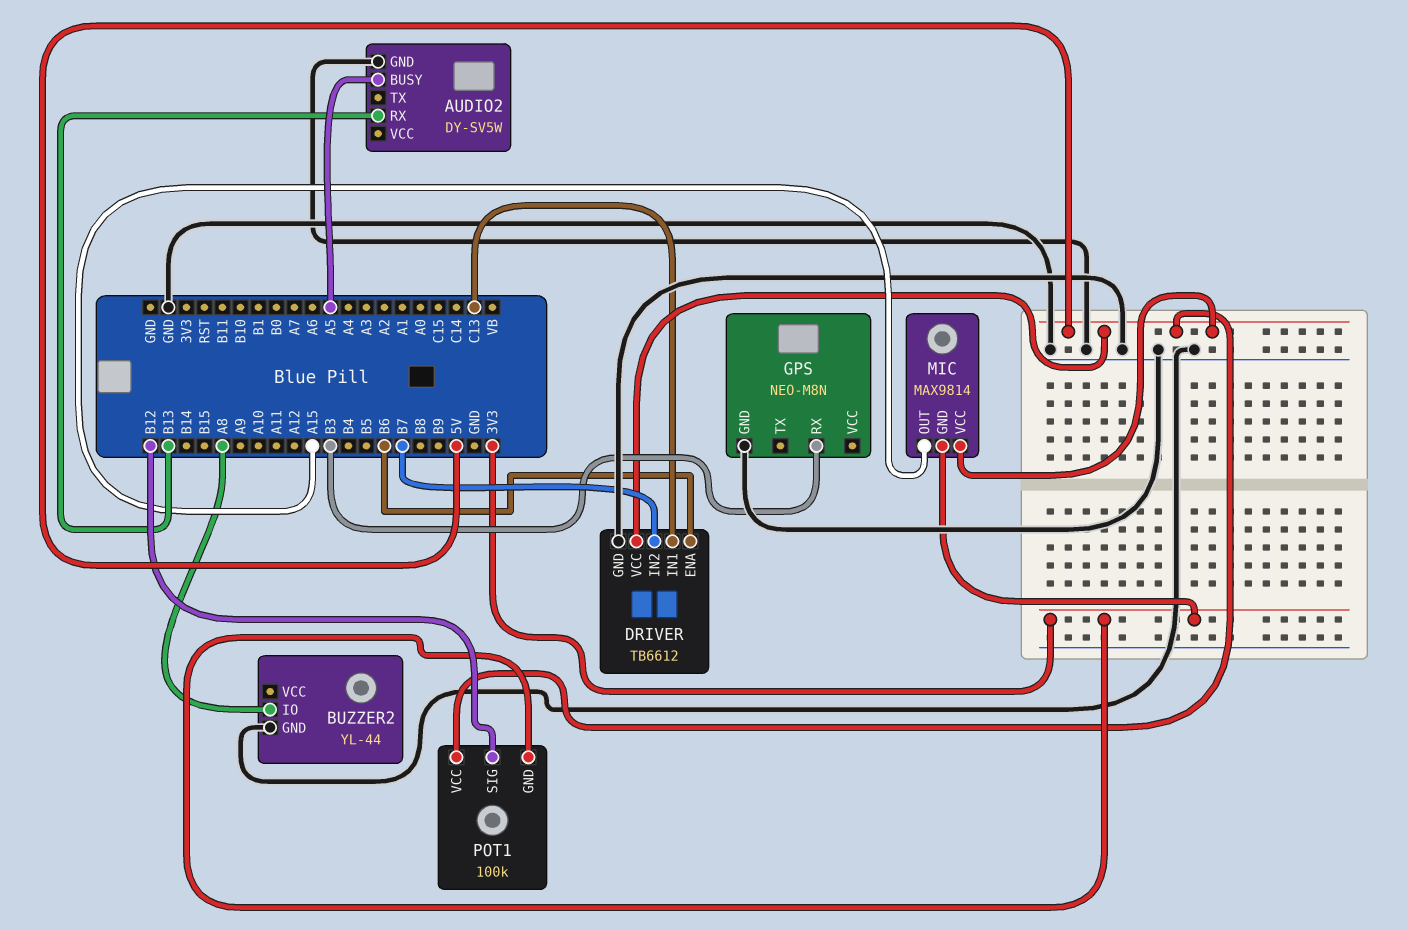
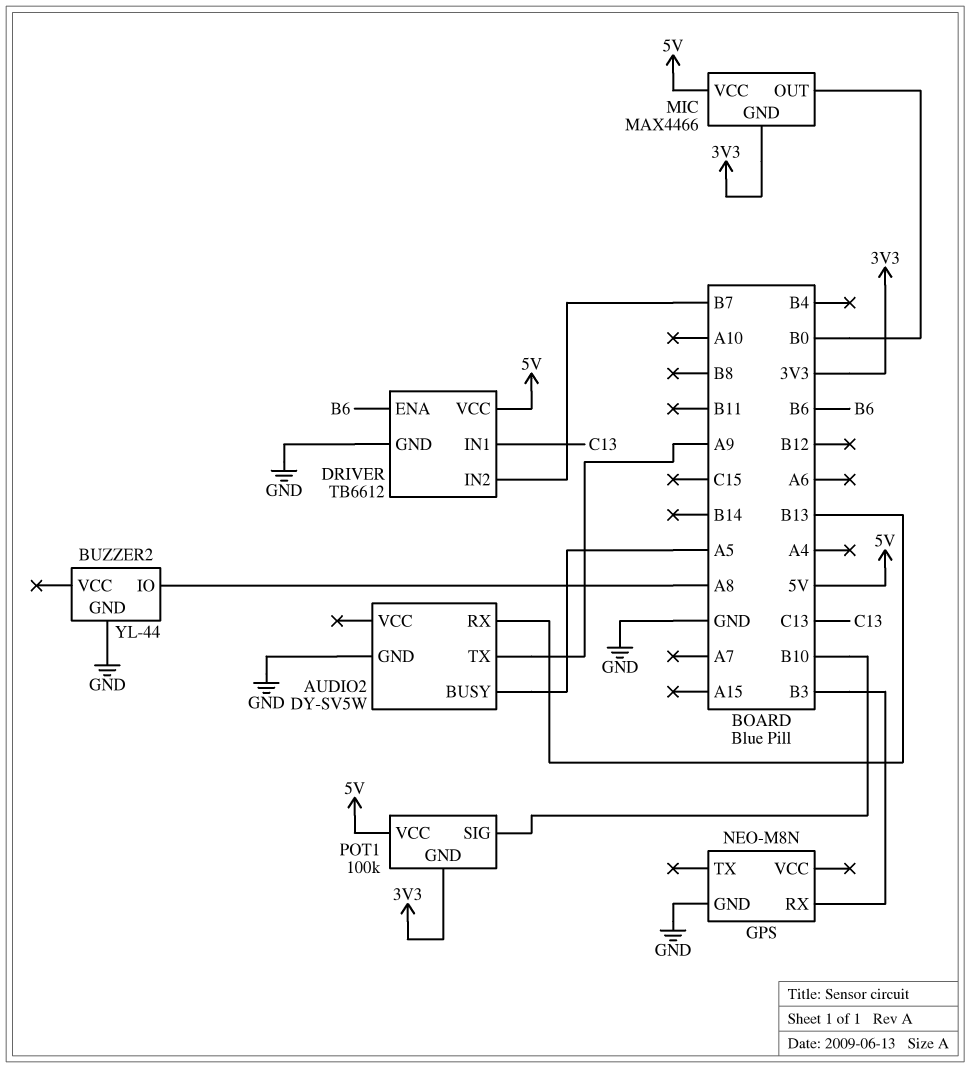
AUDIO2 pin TX: none -> A9
MIC: MAX9814 -> MAX4466
MIC pin OUT: A15 -> B0
POT1 pin SIG: B12 -> B10

